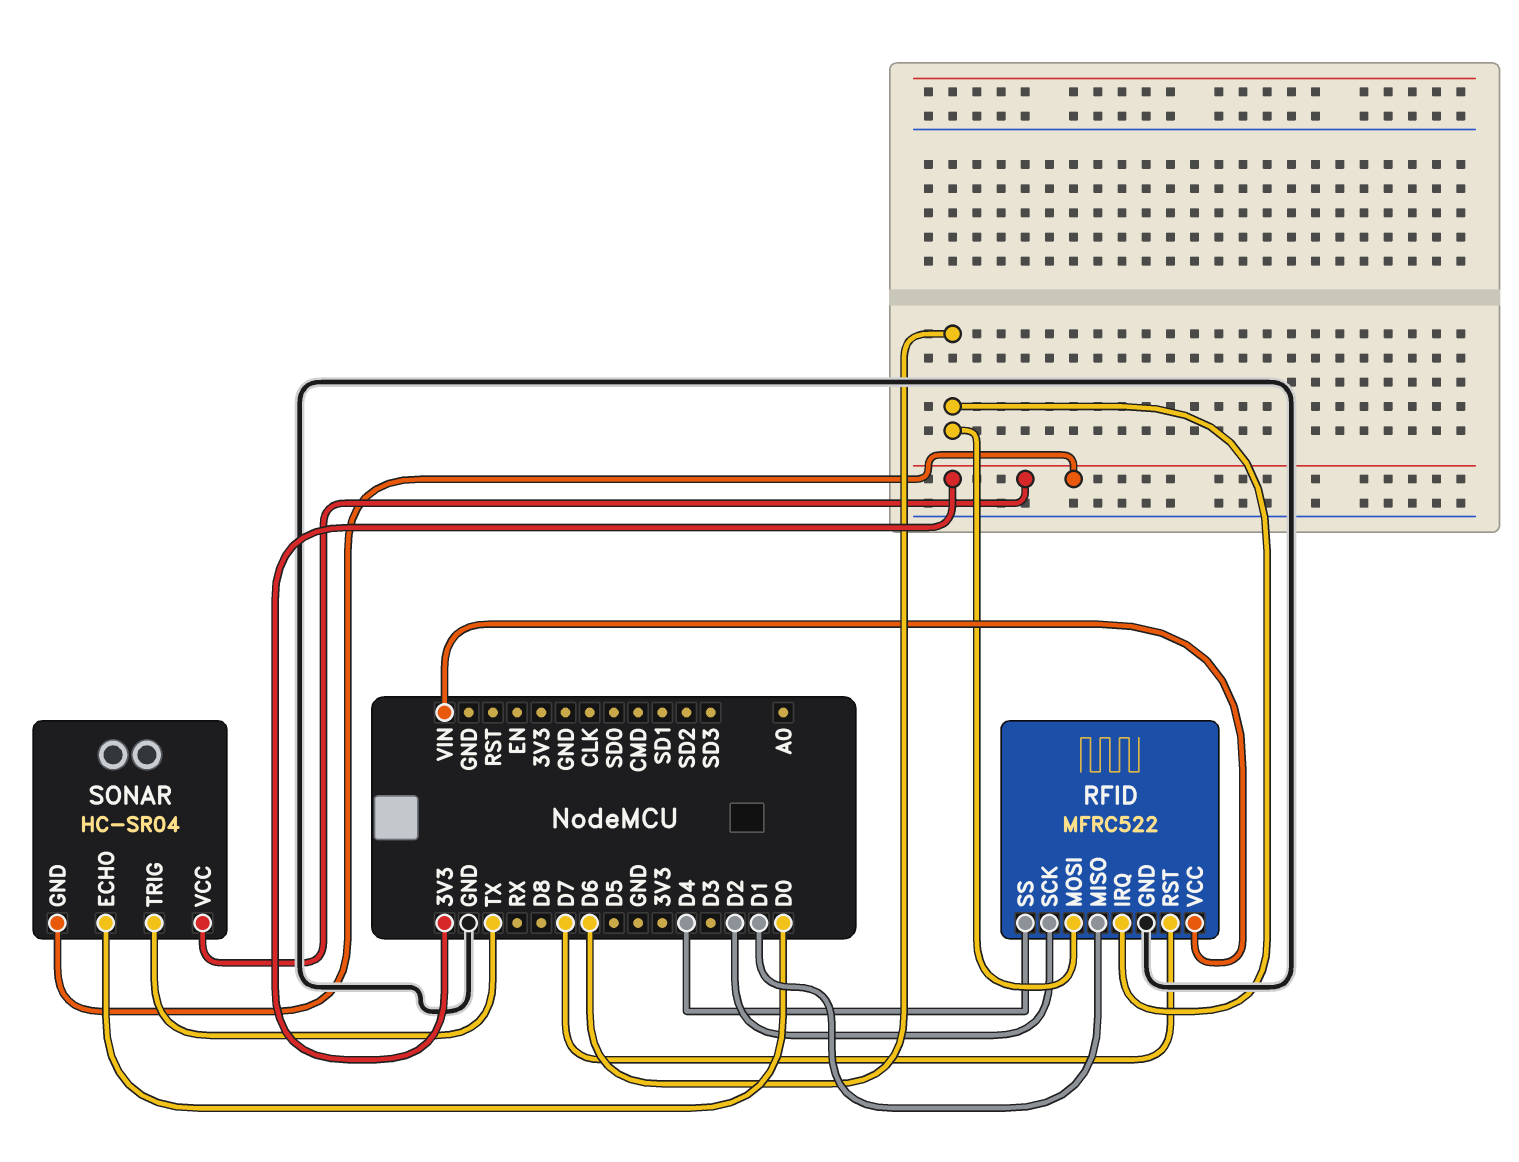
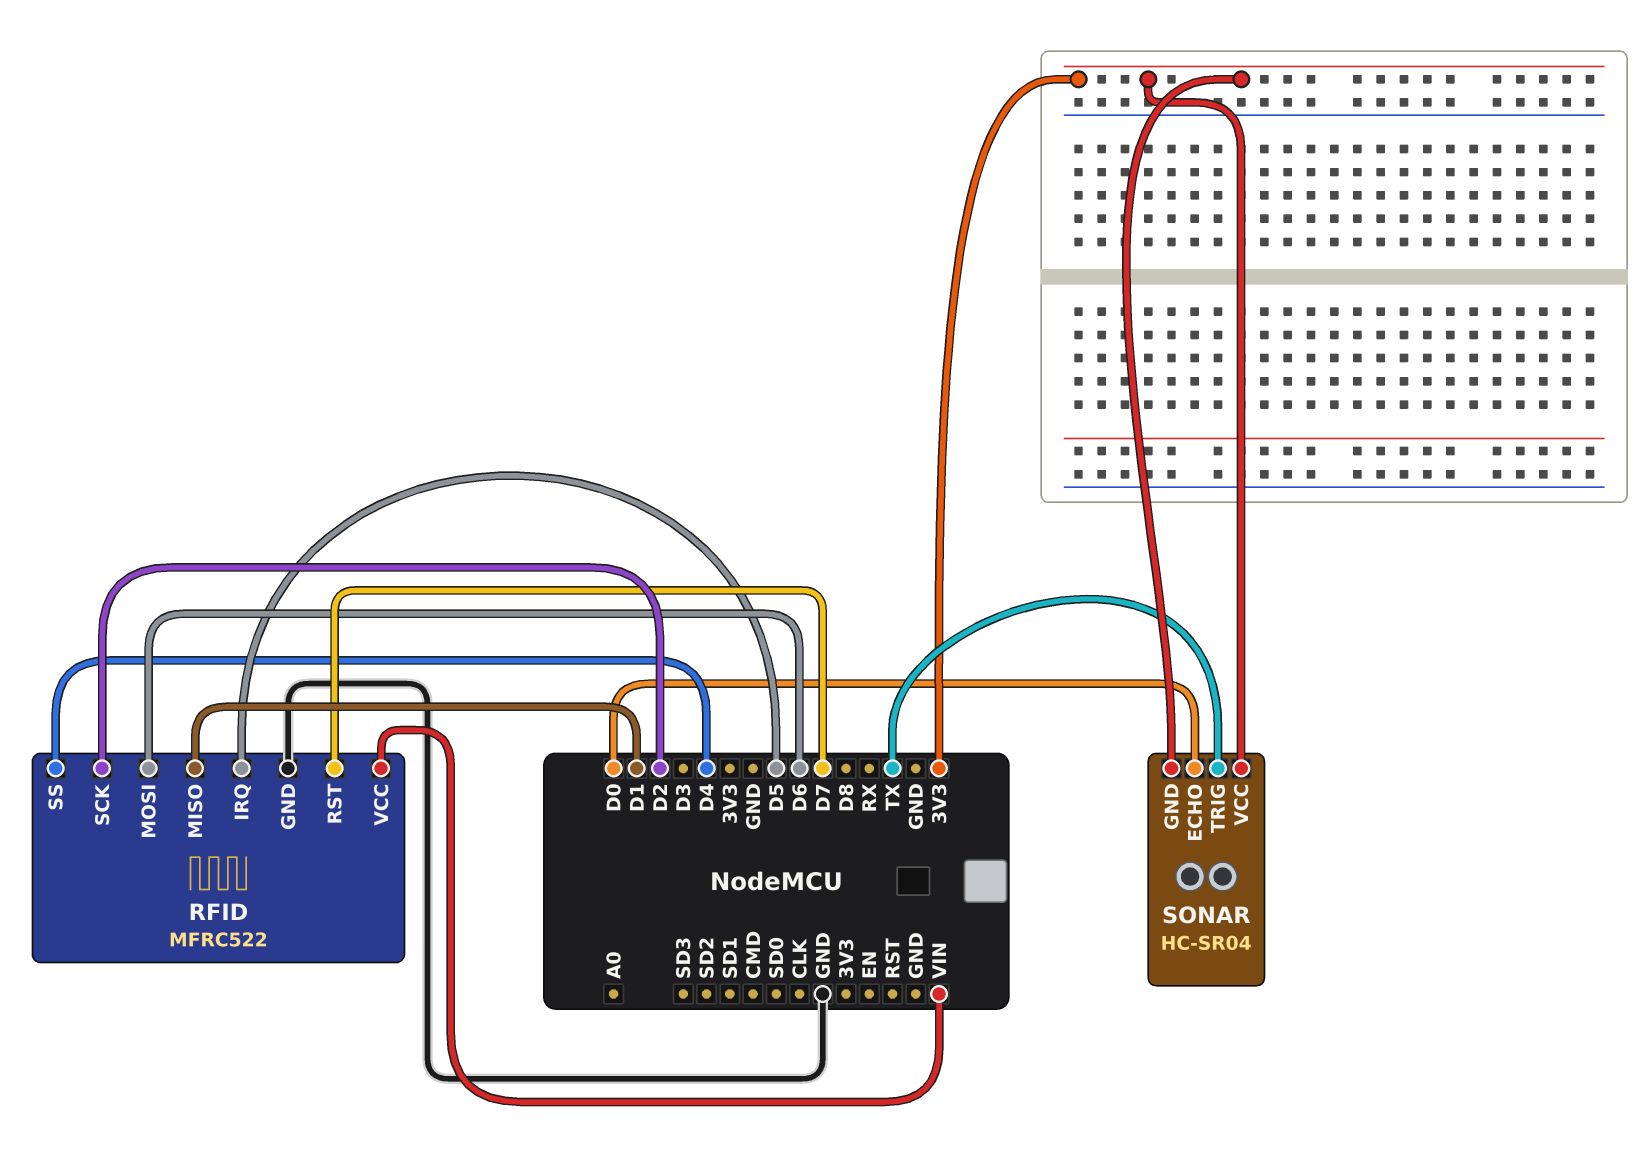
RFID pin IRQ: D6 -> D5

